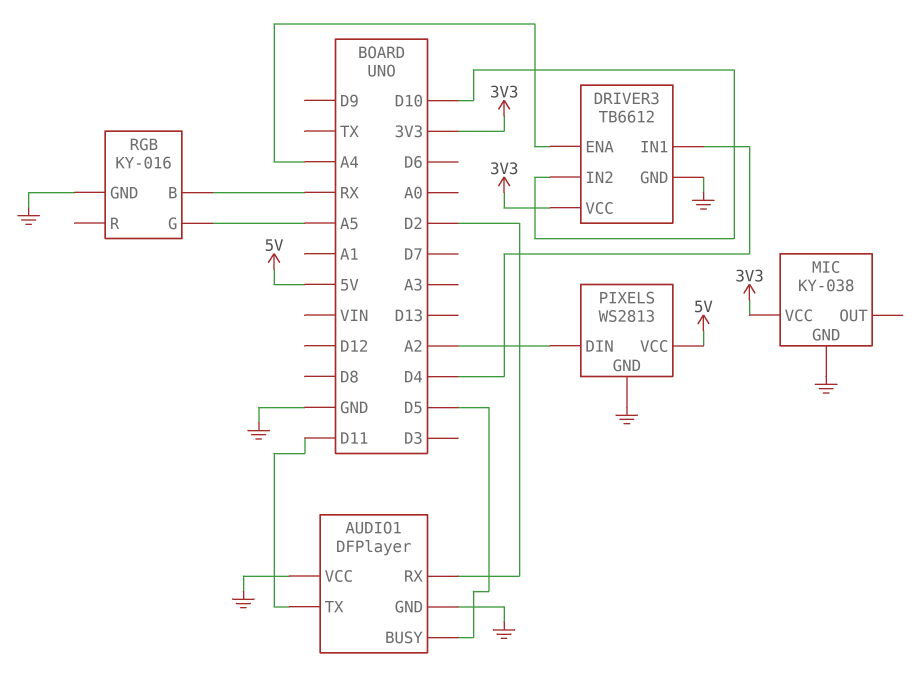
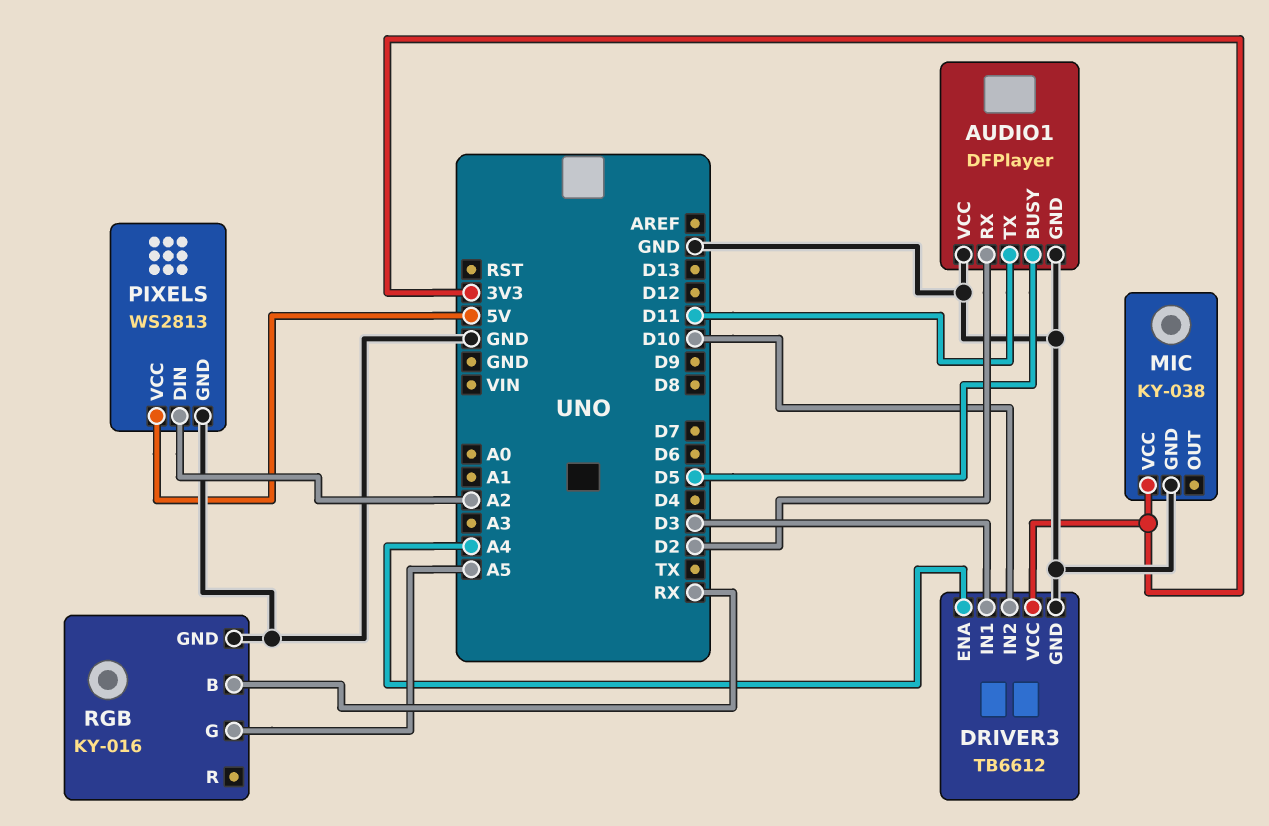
DRIVER3 pin IN1: D4 -> D3

